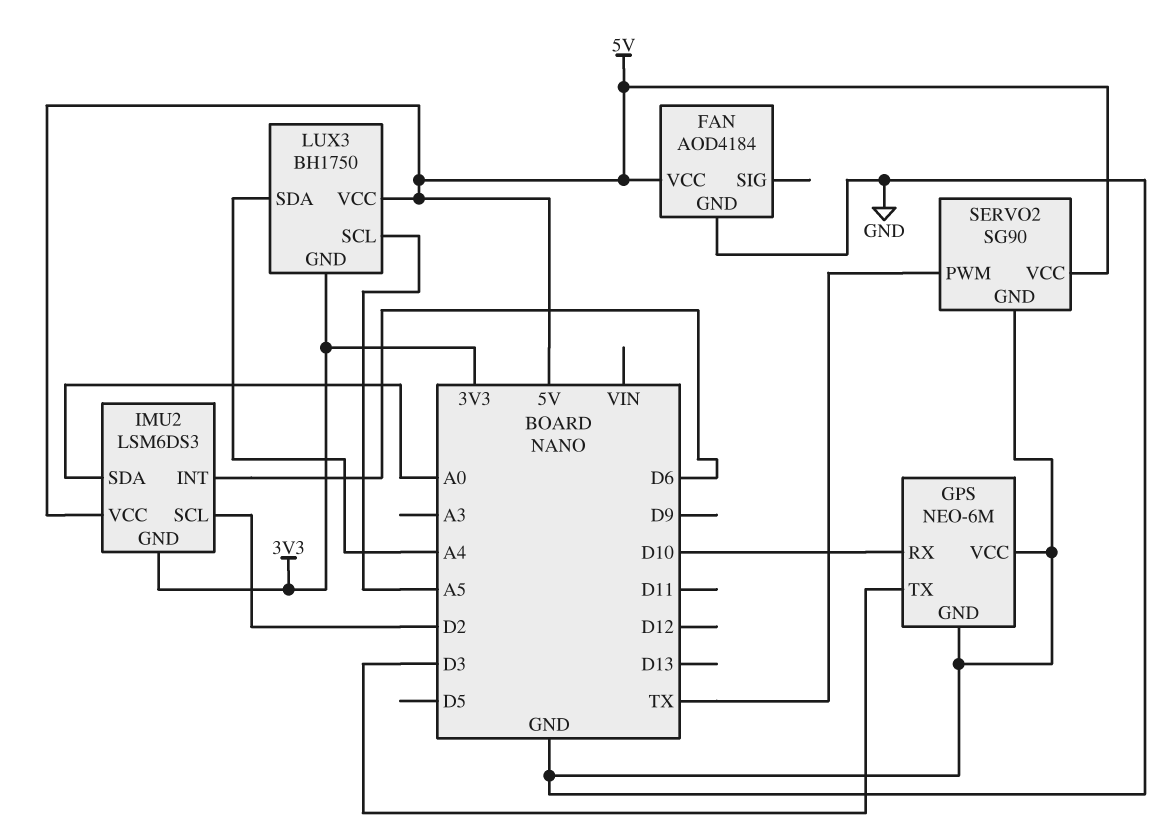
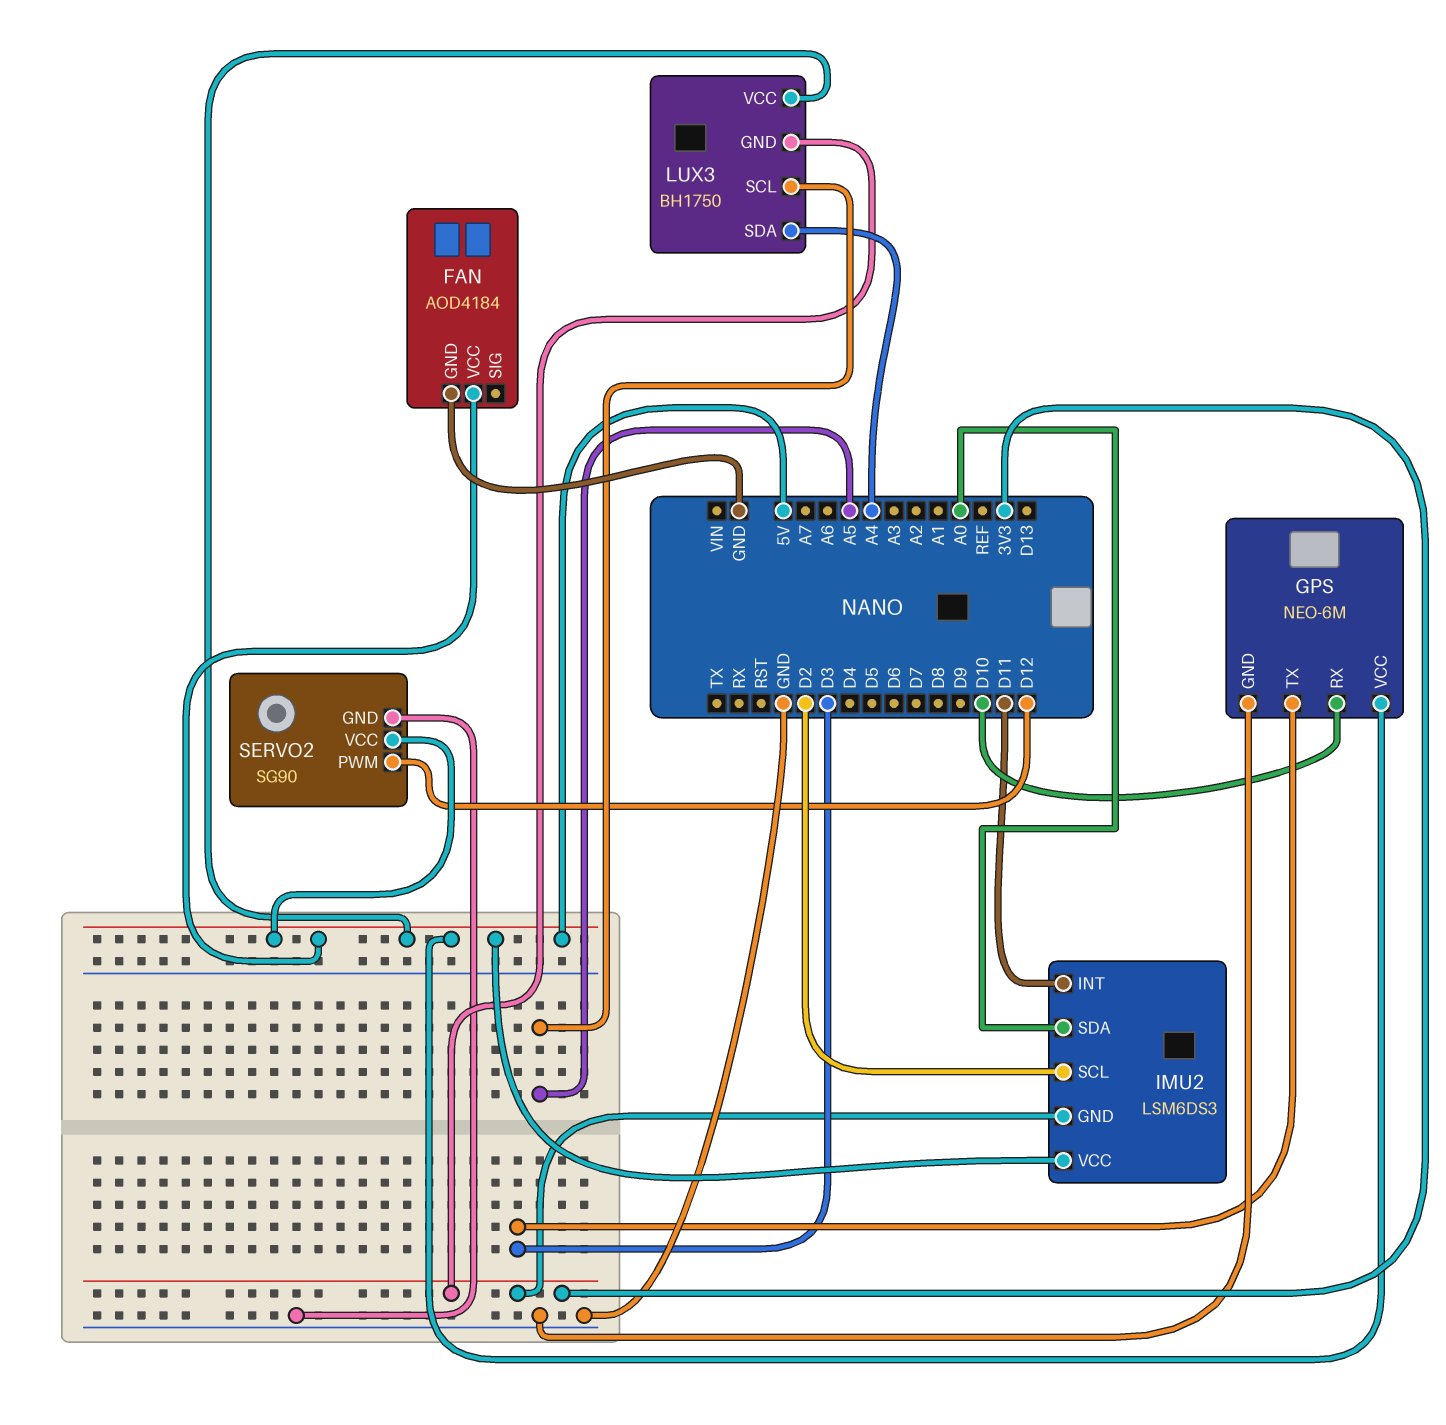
GPS pin VCC: GND -> 5V
IMU2 pin INT: D6 -> D11
SERVO2 pin PWM: TX -> D12

